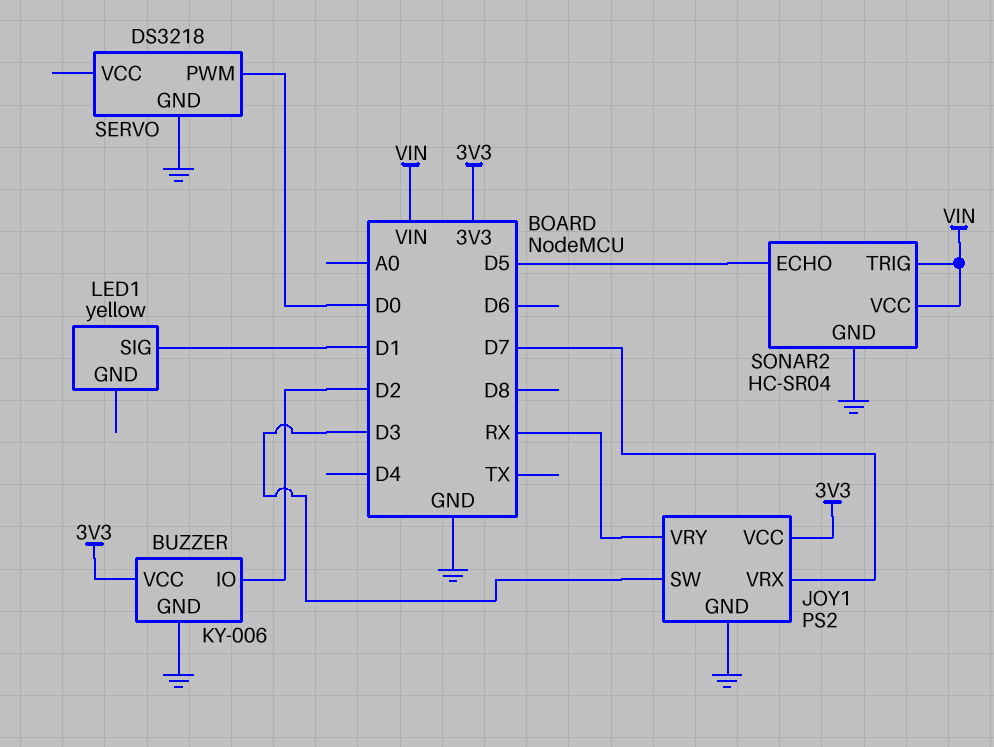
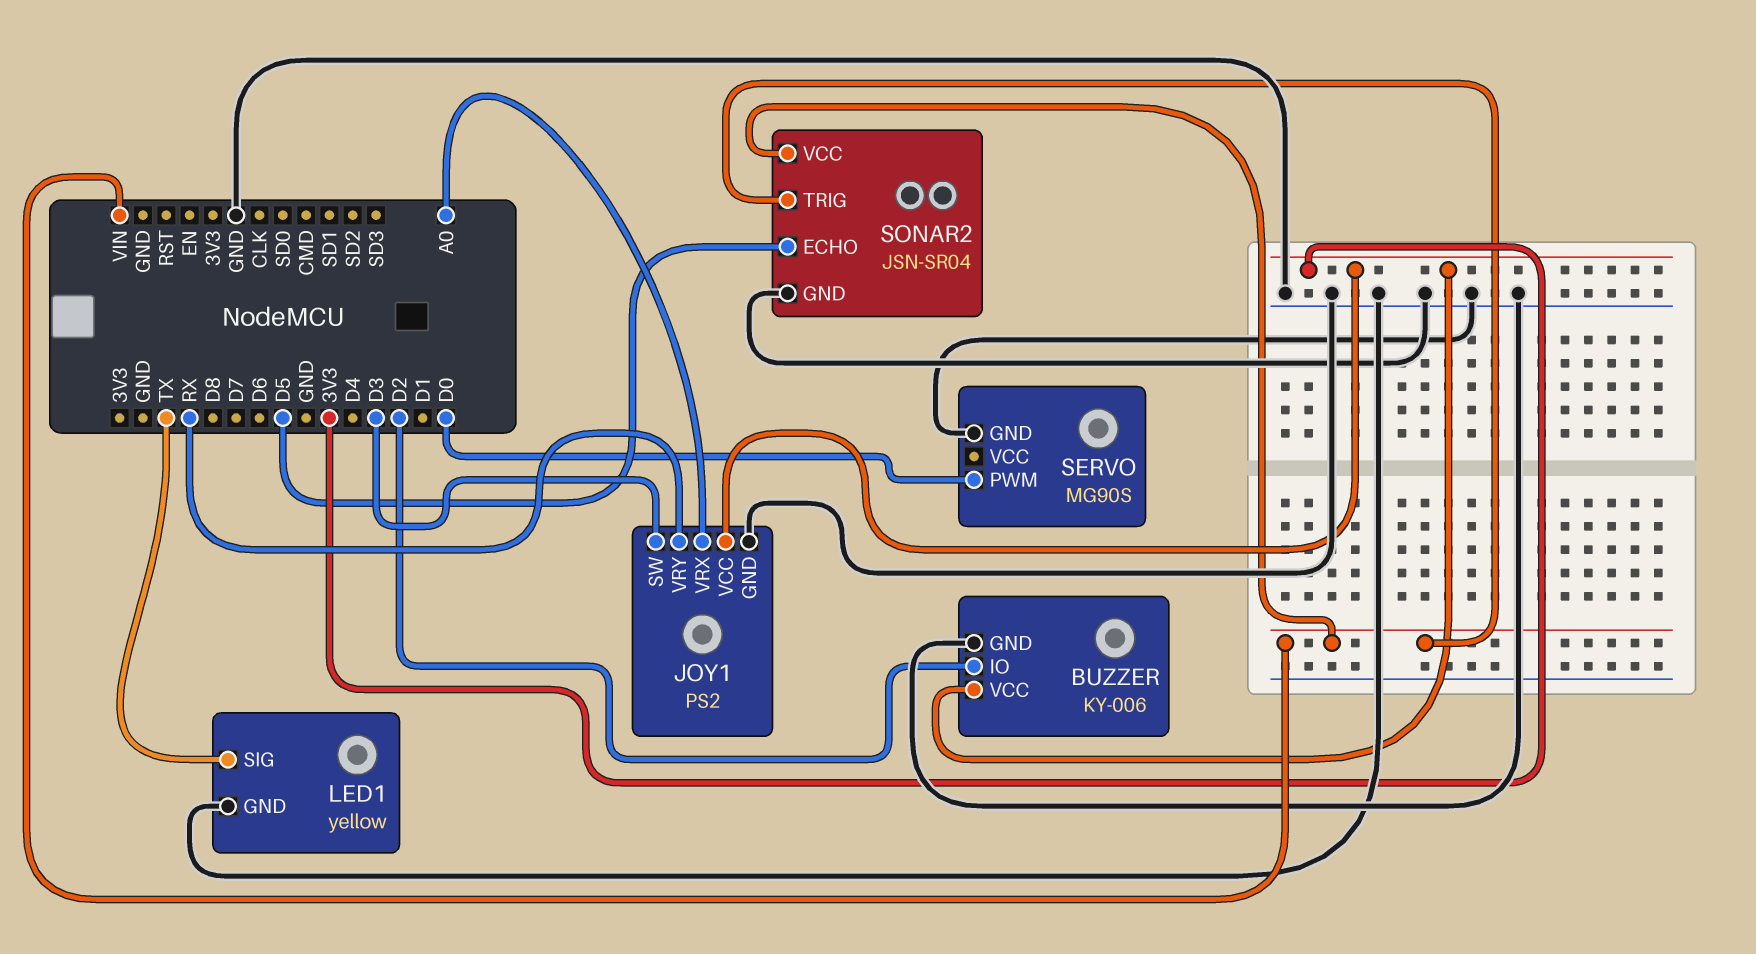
JOY1 pin VRX: D7 -> A0
LED1 pin GND: none -> GND
LED1 pin SIG: D1 -> TX
SERVO: DS3218 -> MG90S
SONAR2: HC-SR04 -> JSN-SR04

